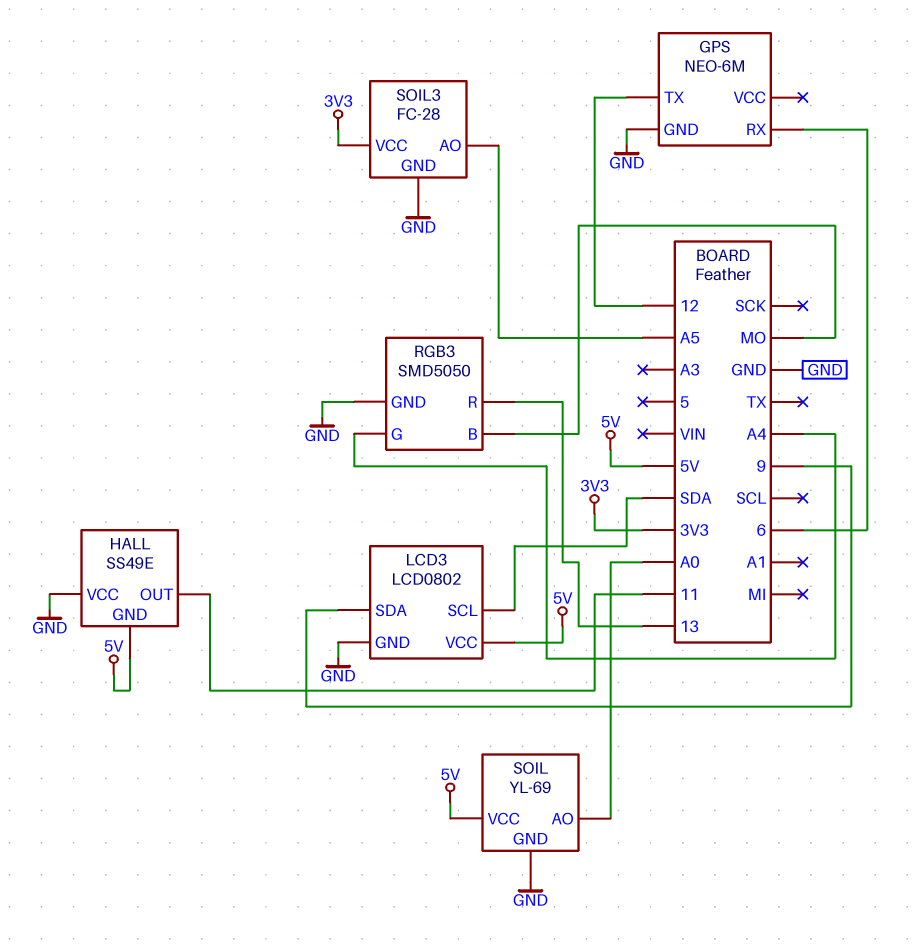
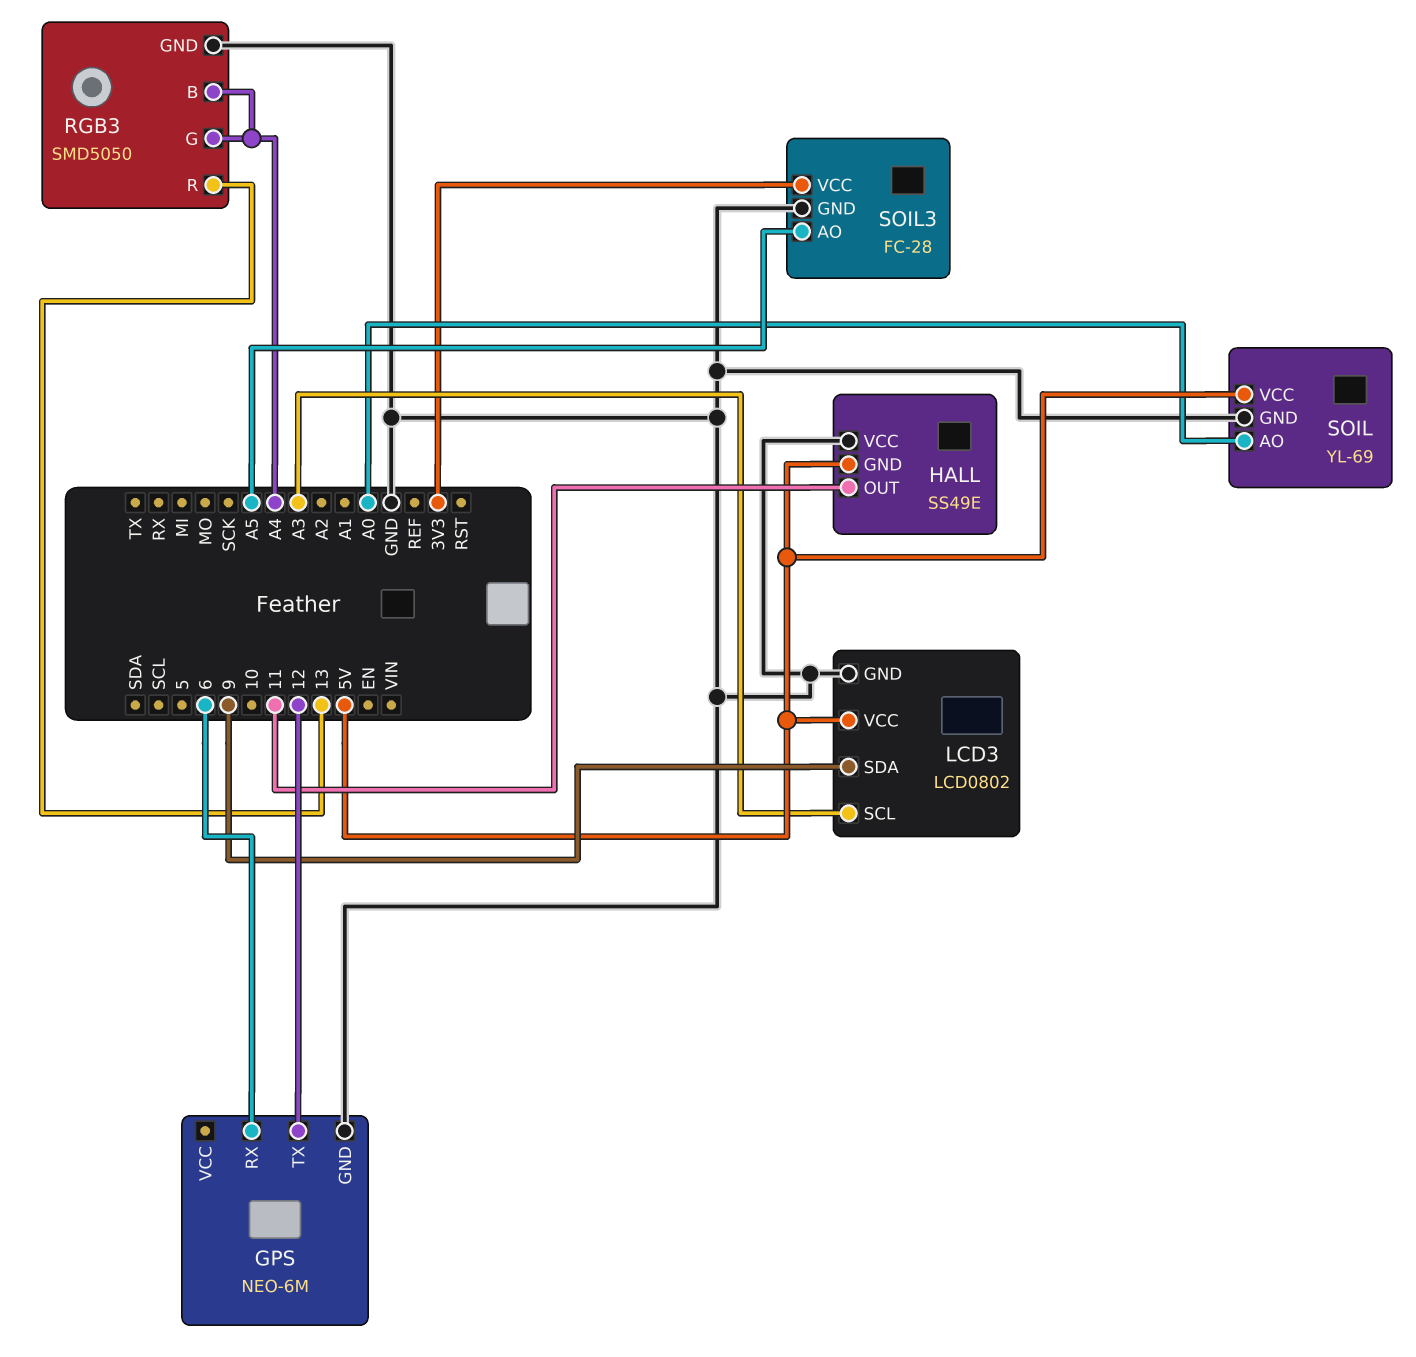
LCD3 pin SCL: SDA -> A3
RGB3 pin B: MO -> A4

